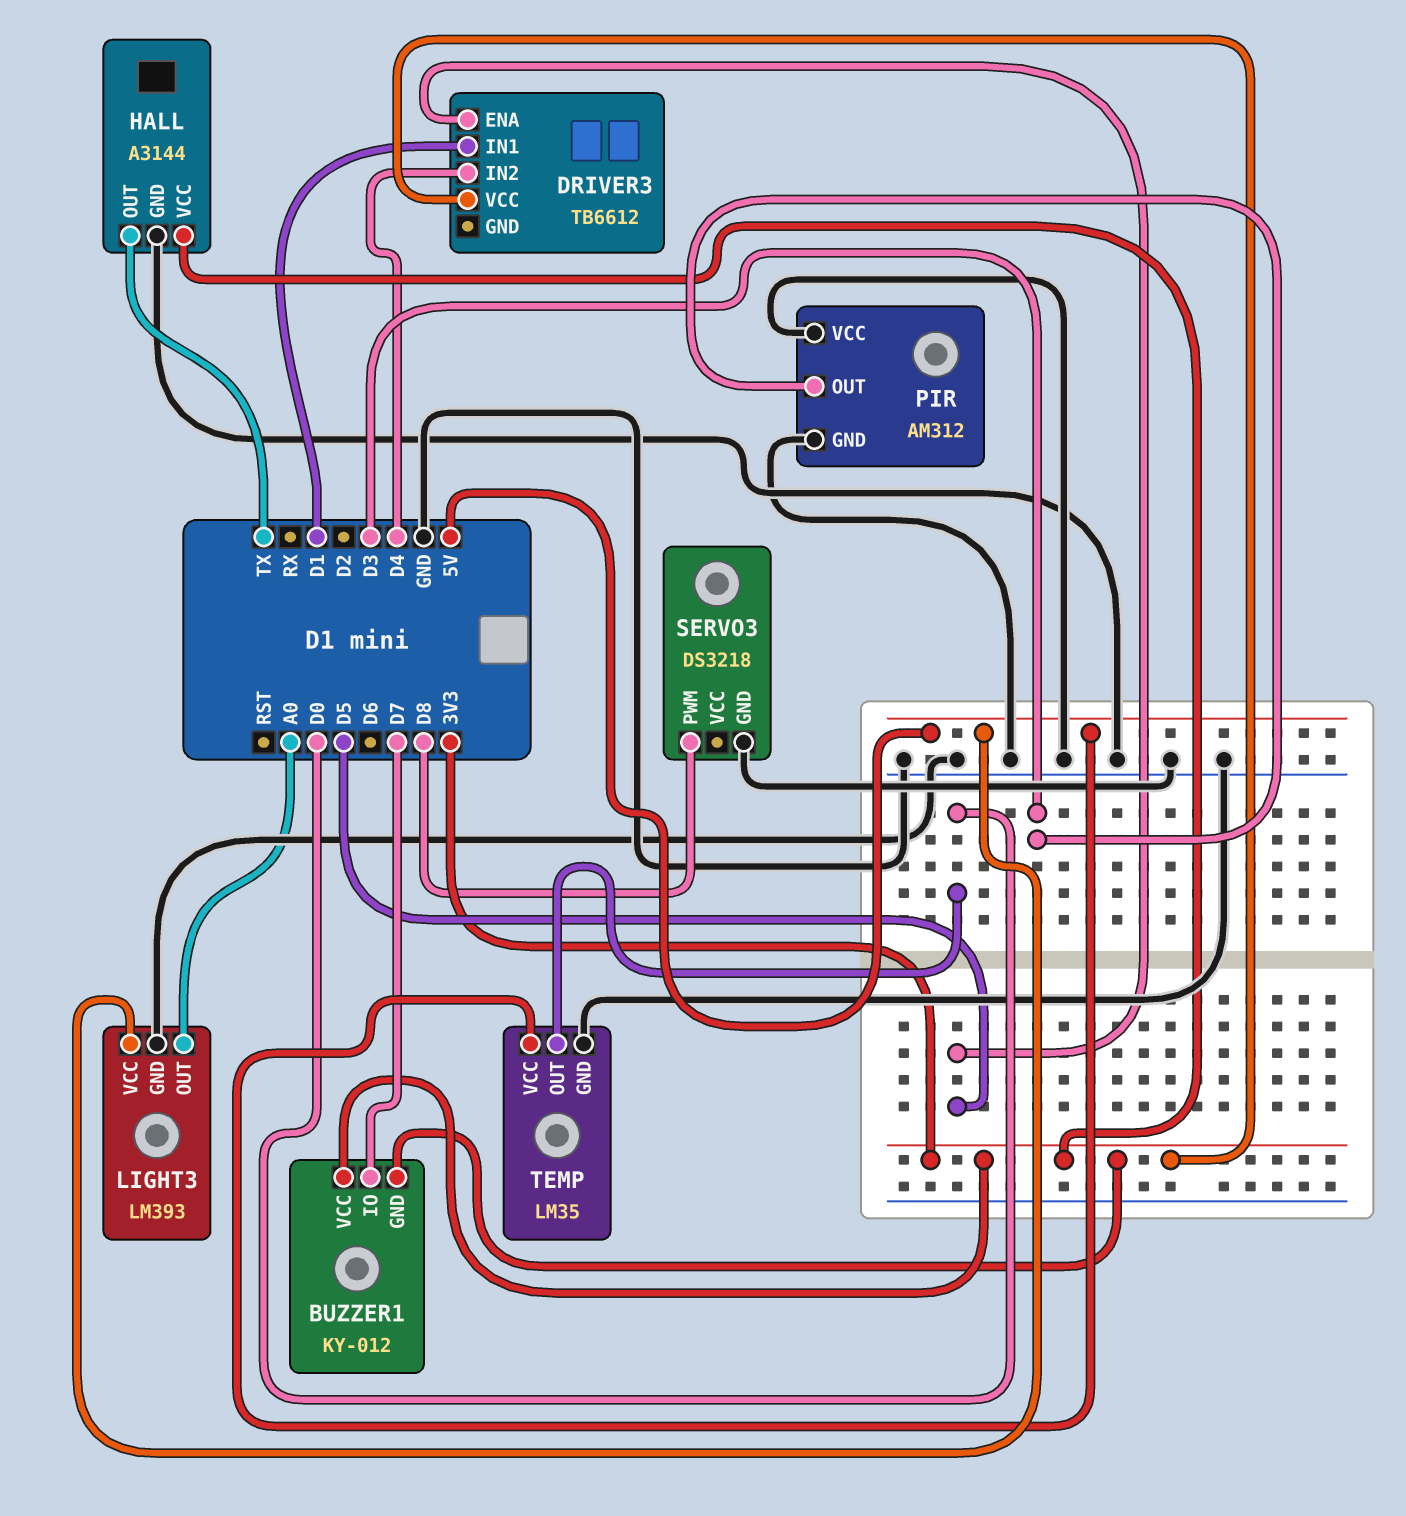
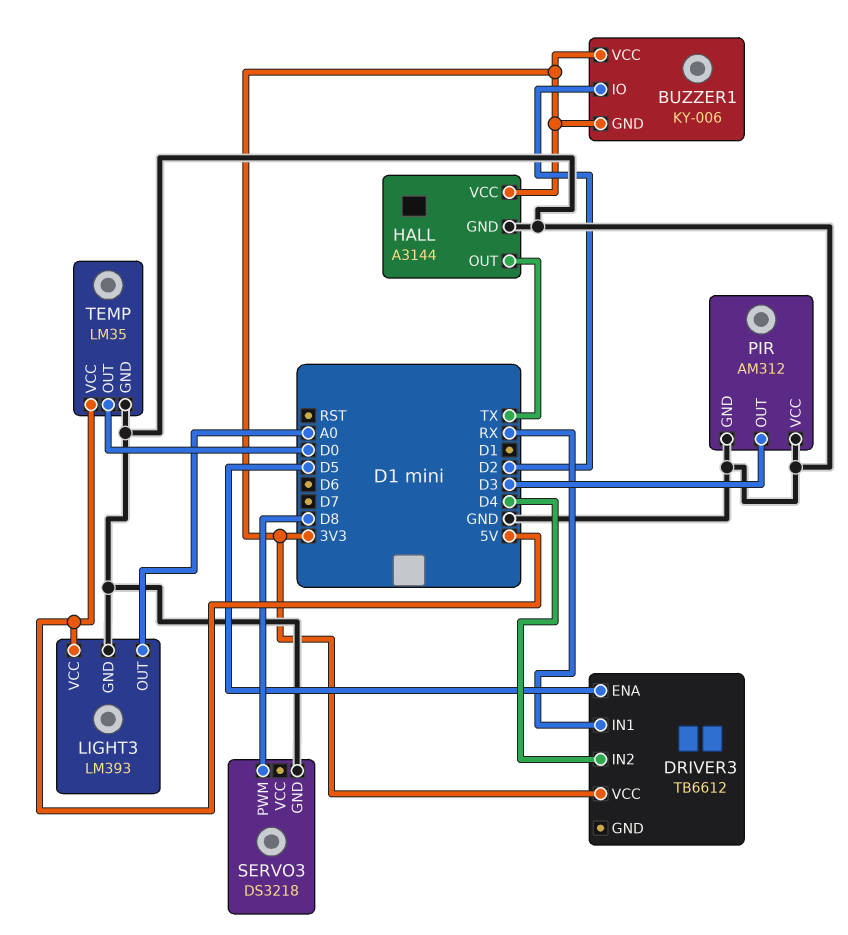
BUZZER1: KY-012 -> KY-006
BUZZER1 pin IO: D7 -> D2
DRIVER3 pin IN1: D1 -> RX

